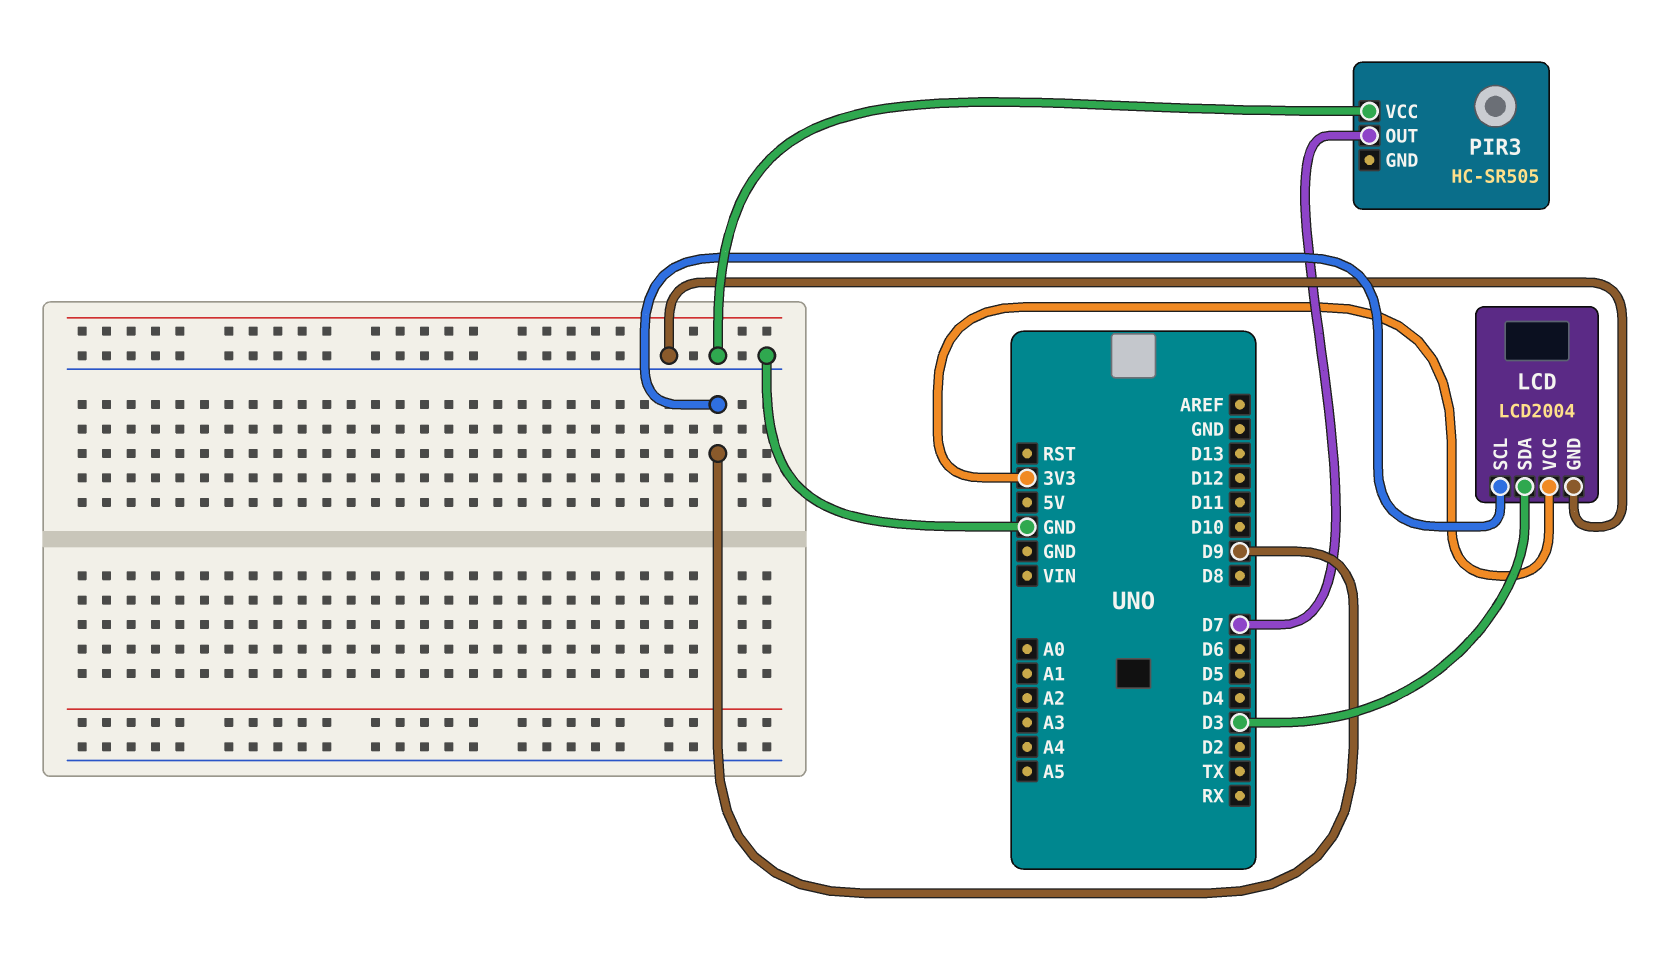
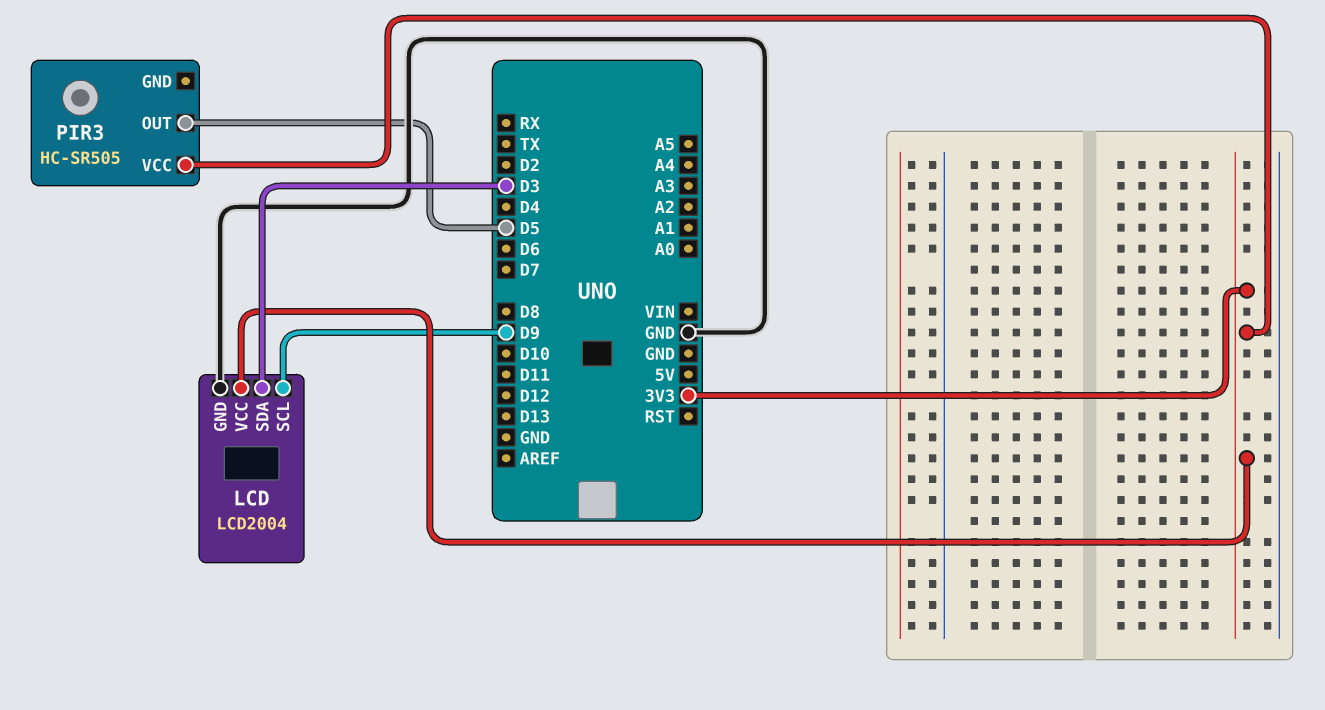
PIR3 pin OUT: D7 -> D5
PIR3 pin VCC: GND -> 3V3

